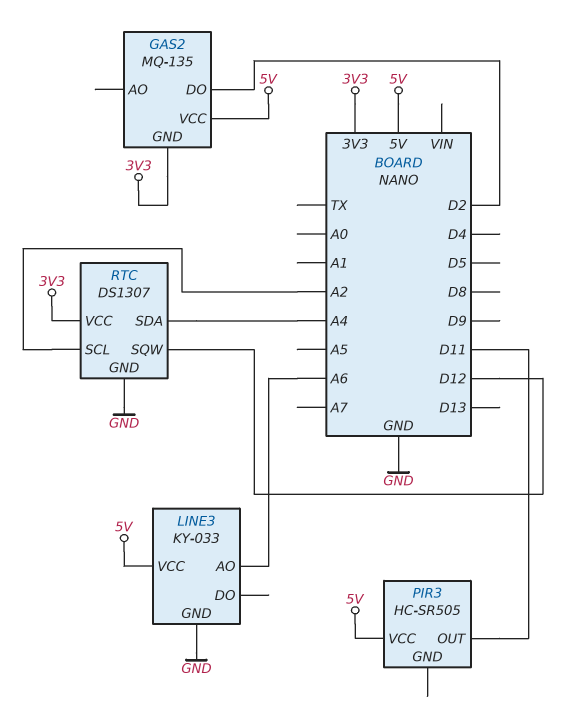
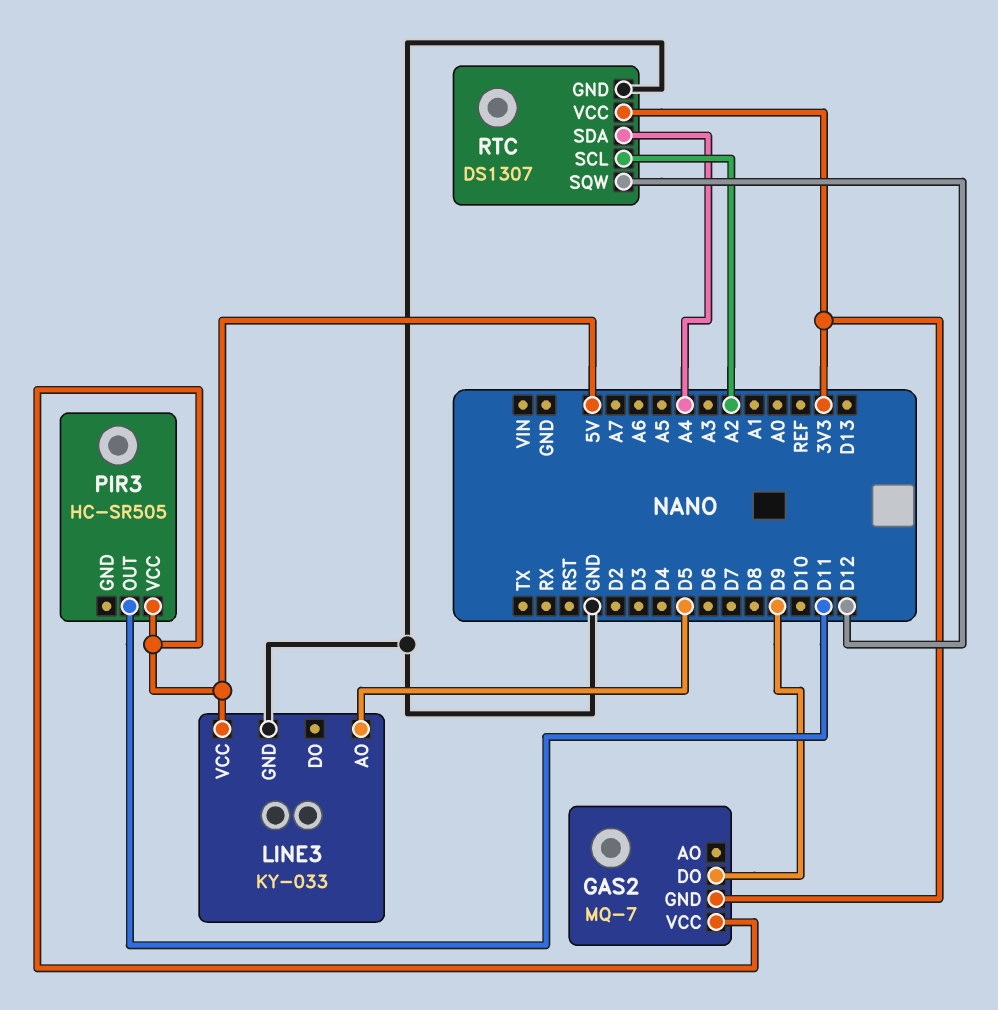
GAS2: MQ-135 -> MQ-7
GAS2 pin DO: D2 -> D9
LINE3 pin AO: A6 -> D5

